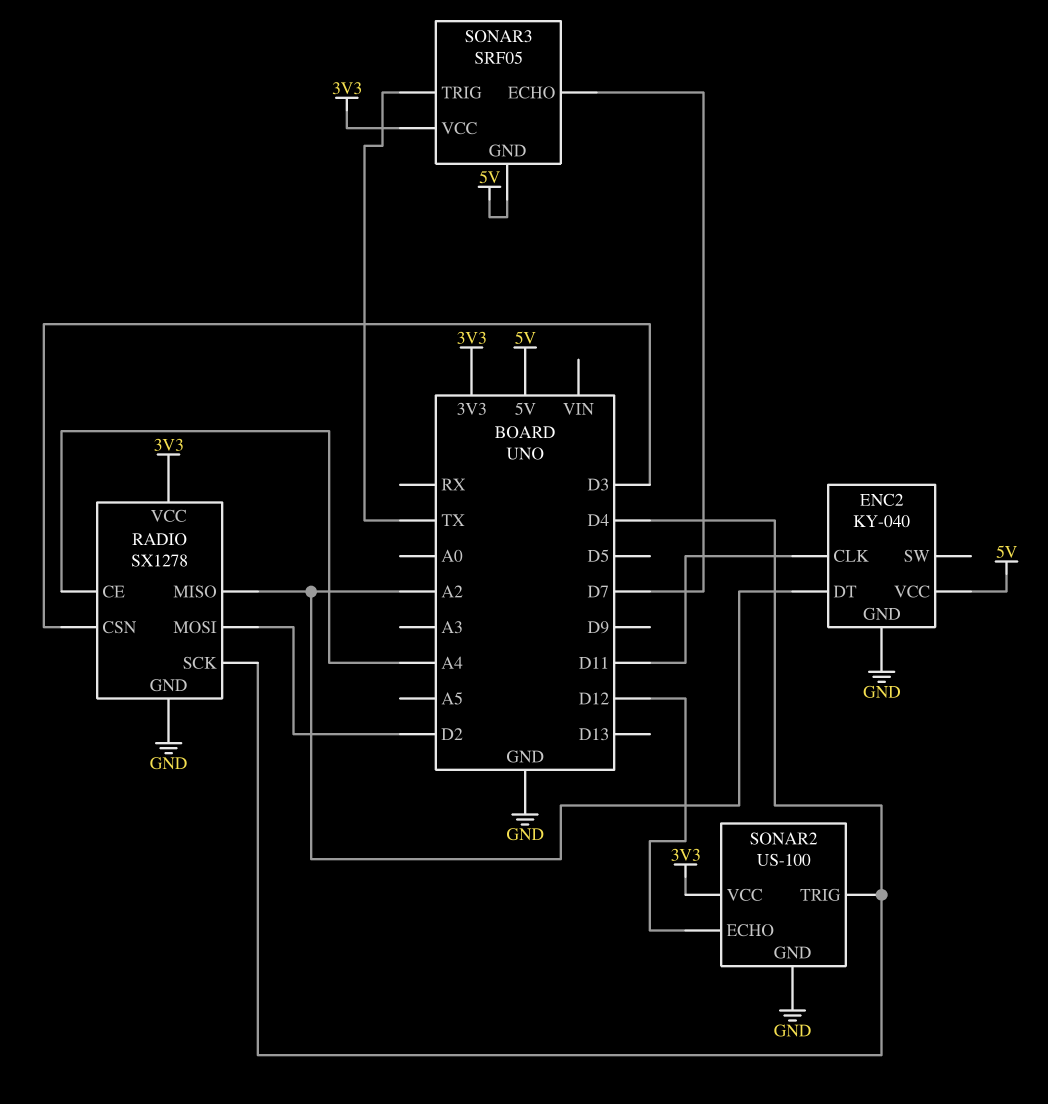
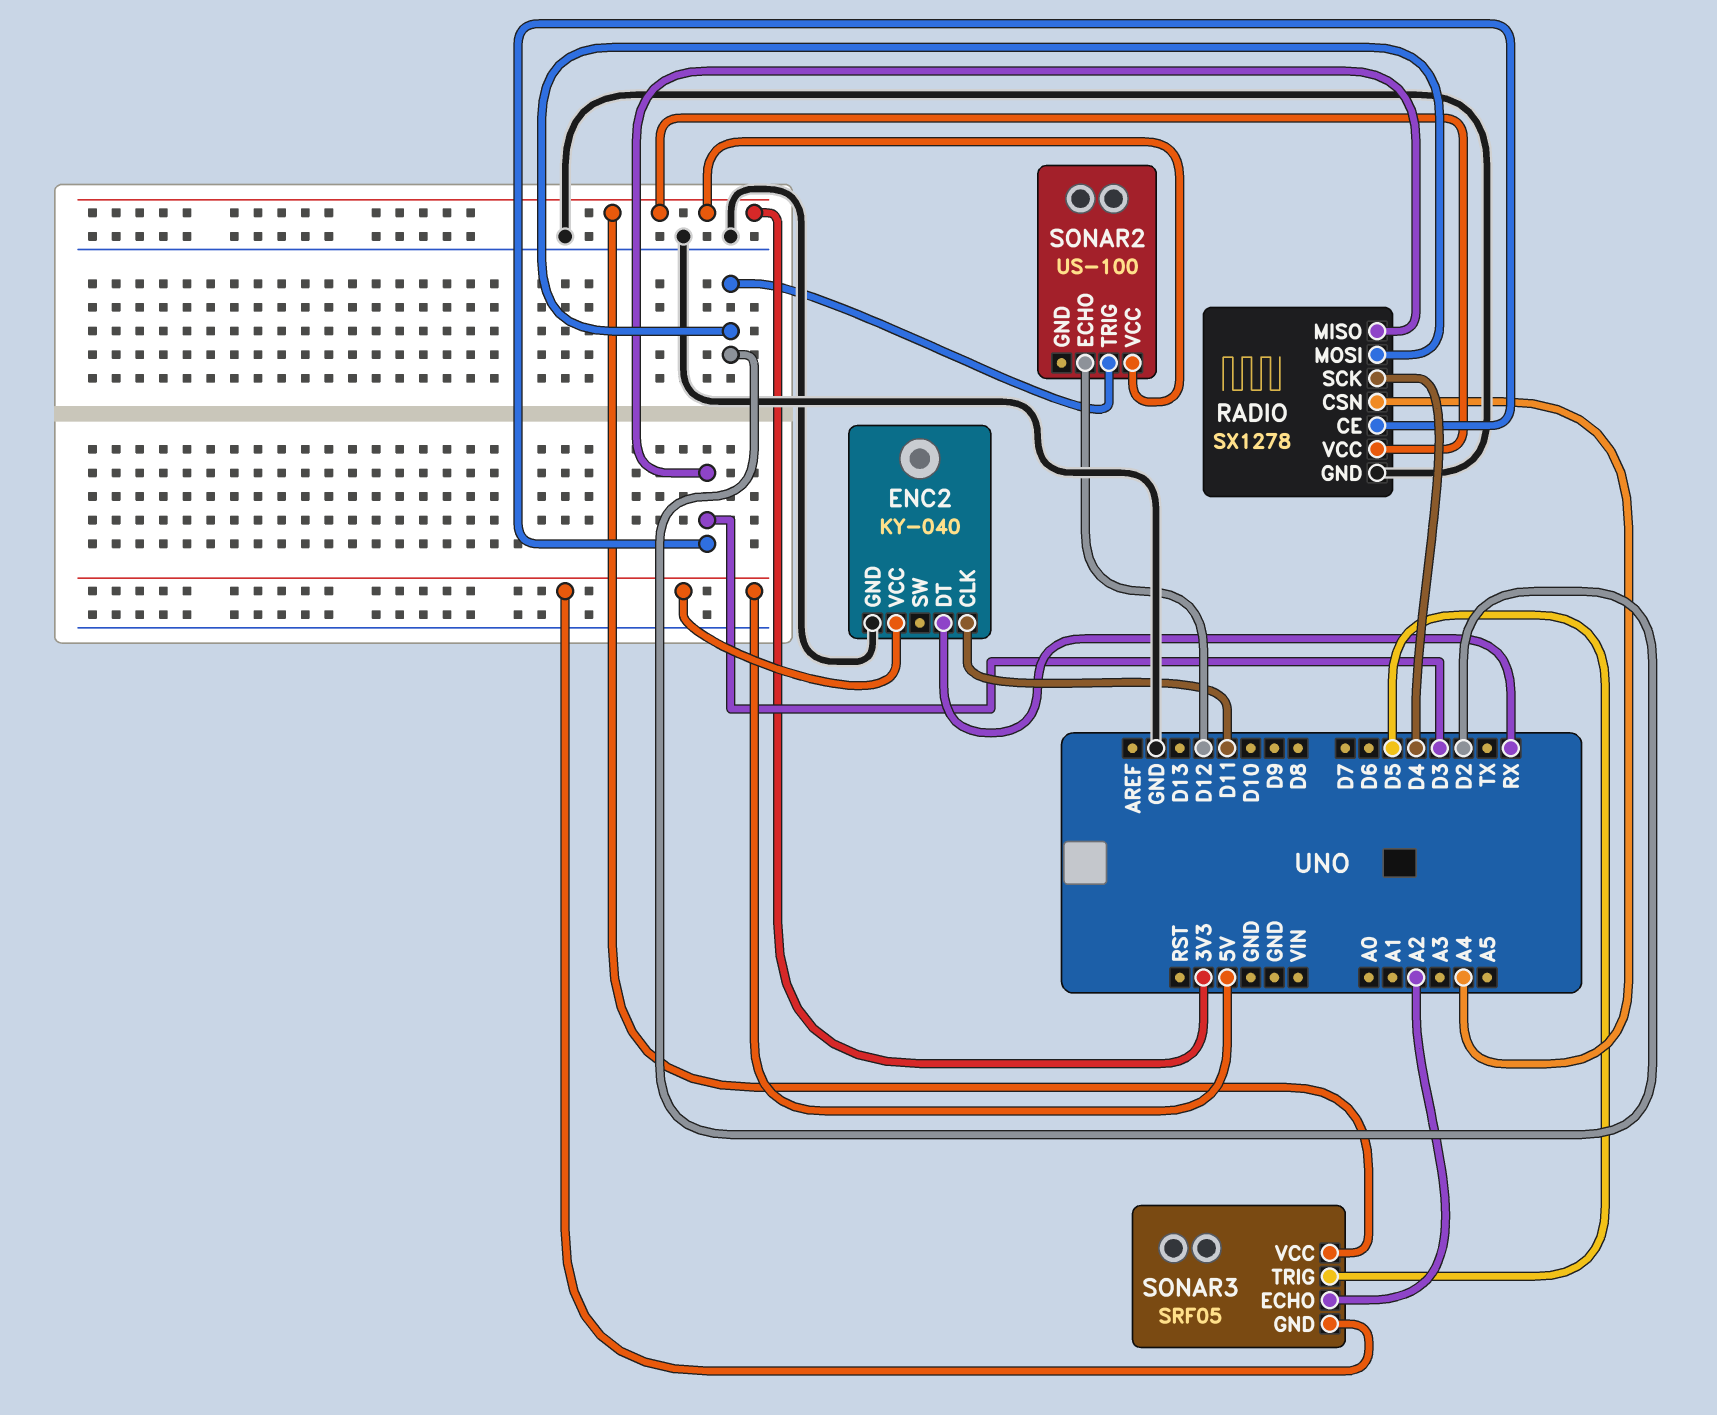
ENC2 pin DT: A2 -> RX
RADIO pin CE: A4 -> D3
RADIO pin CSN: D3 -> A4
RADIO pin MISO: A2 -> D3
SONAR2 pin GND: GND -> none
SONAR2 pin TRIG: D4 -> D2
SONAR3 pin ECHO: D7 -> A2
SONAR3 pin TRIG: TX -> D5

